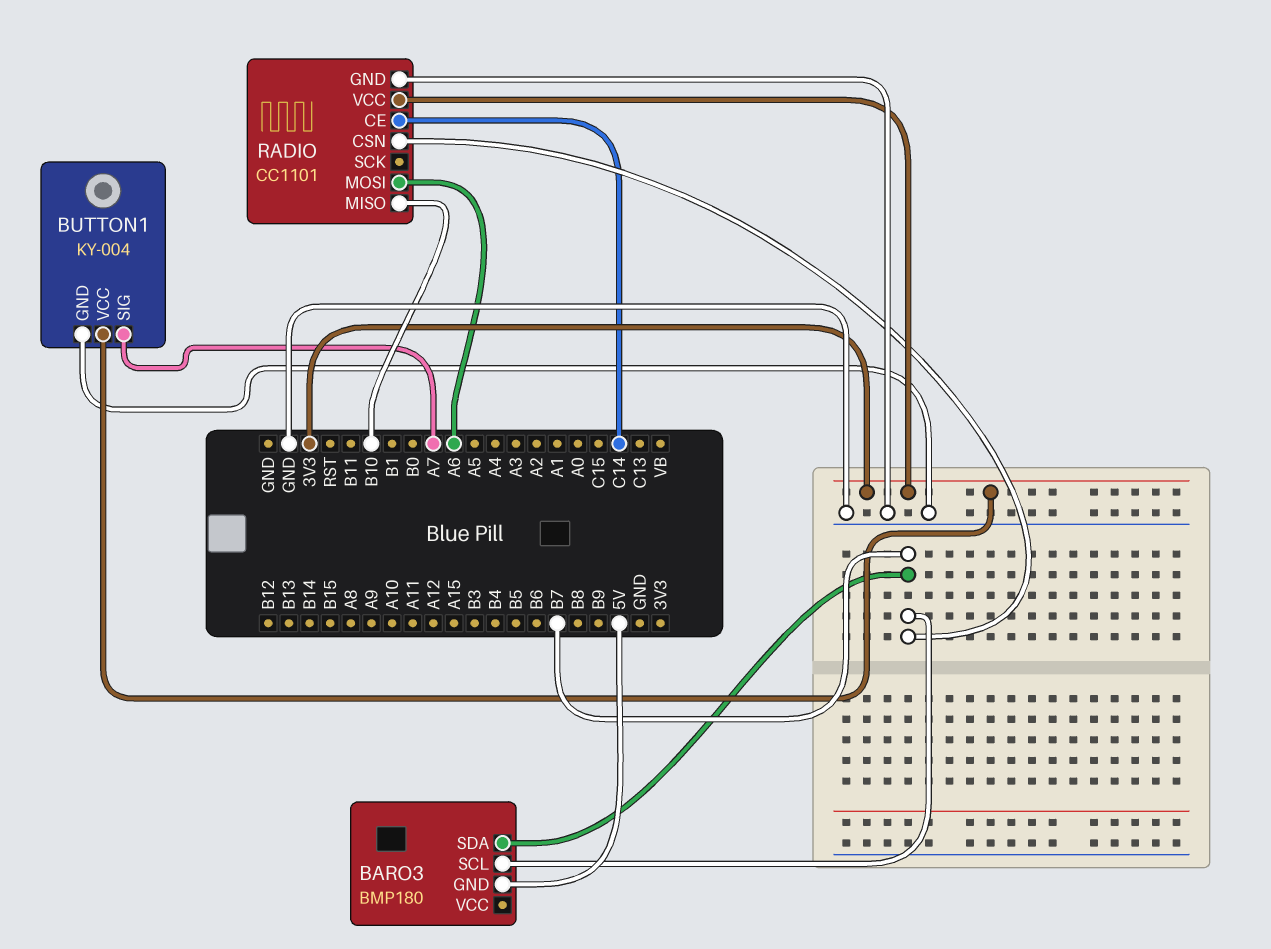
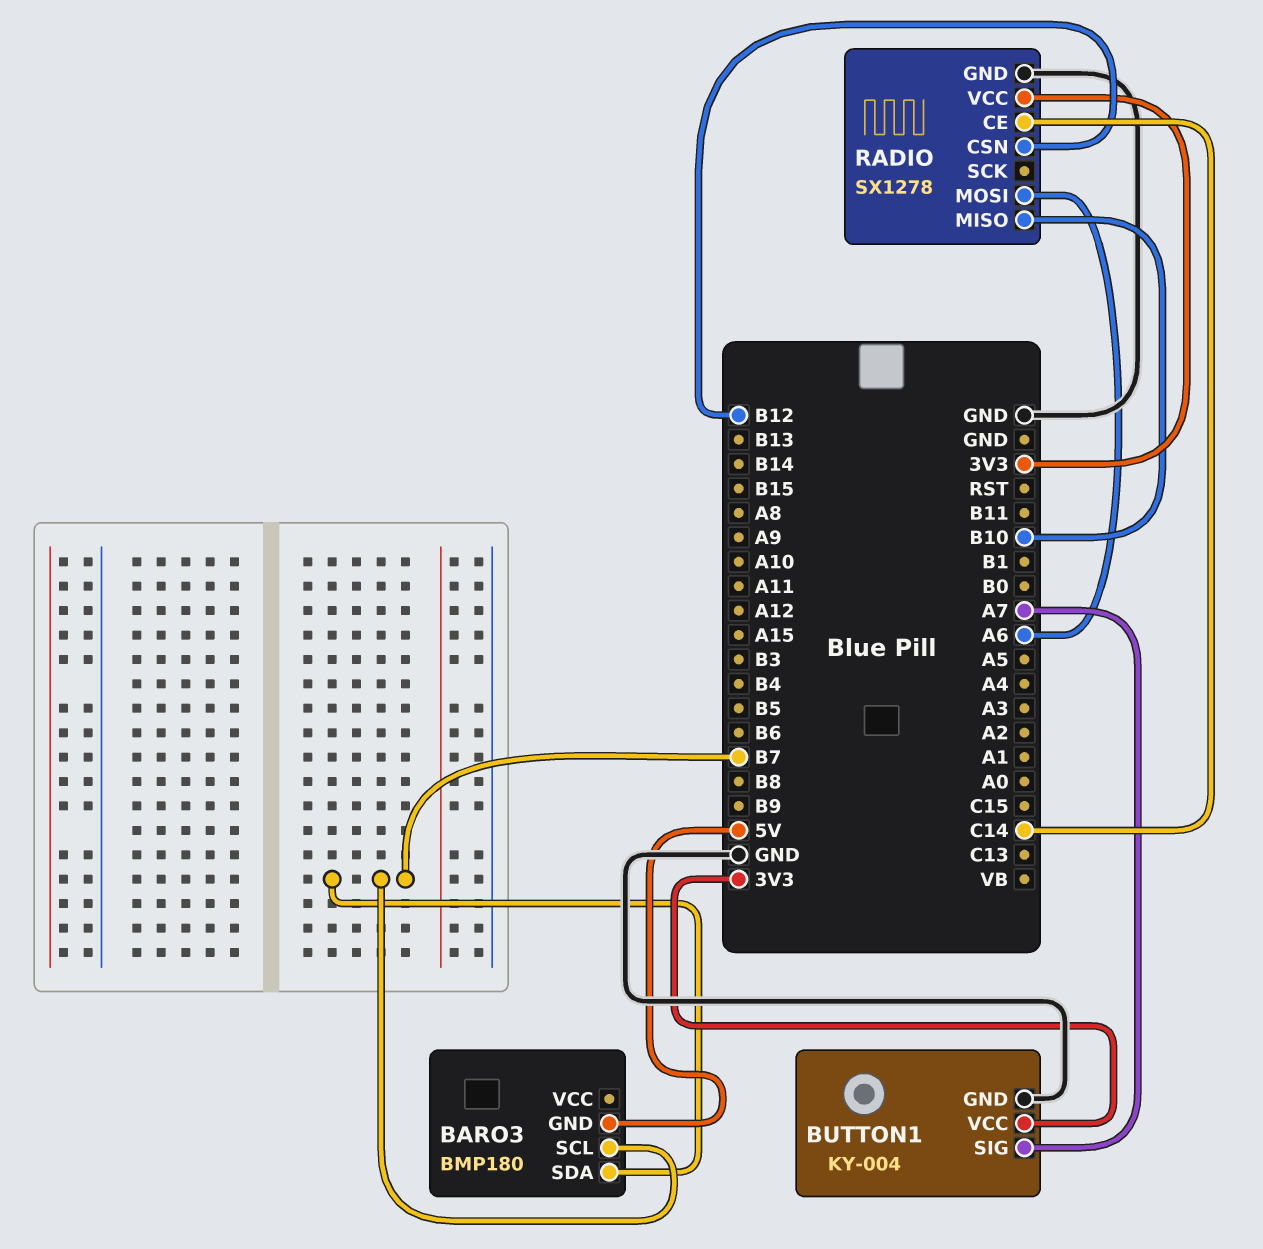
RADIO: CC1101 -> SX1278
RADIO pin CSN: B7 -> B12

